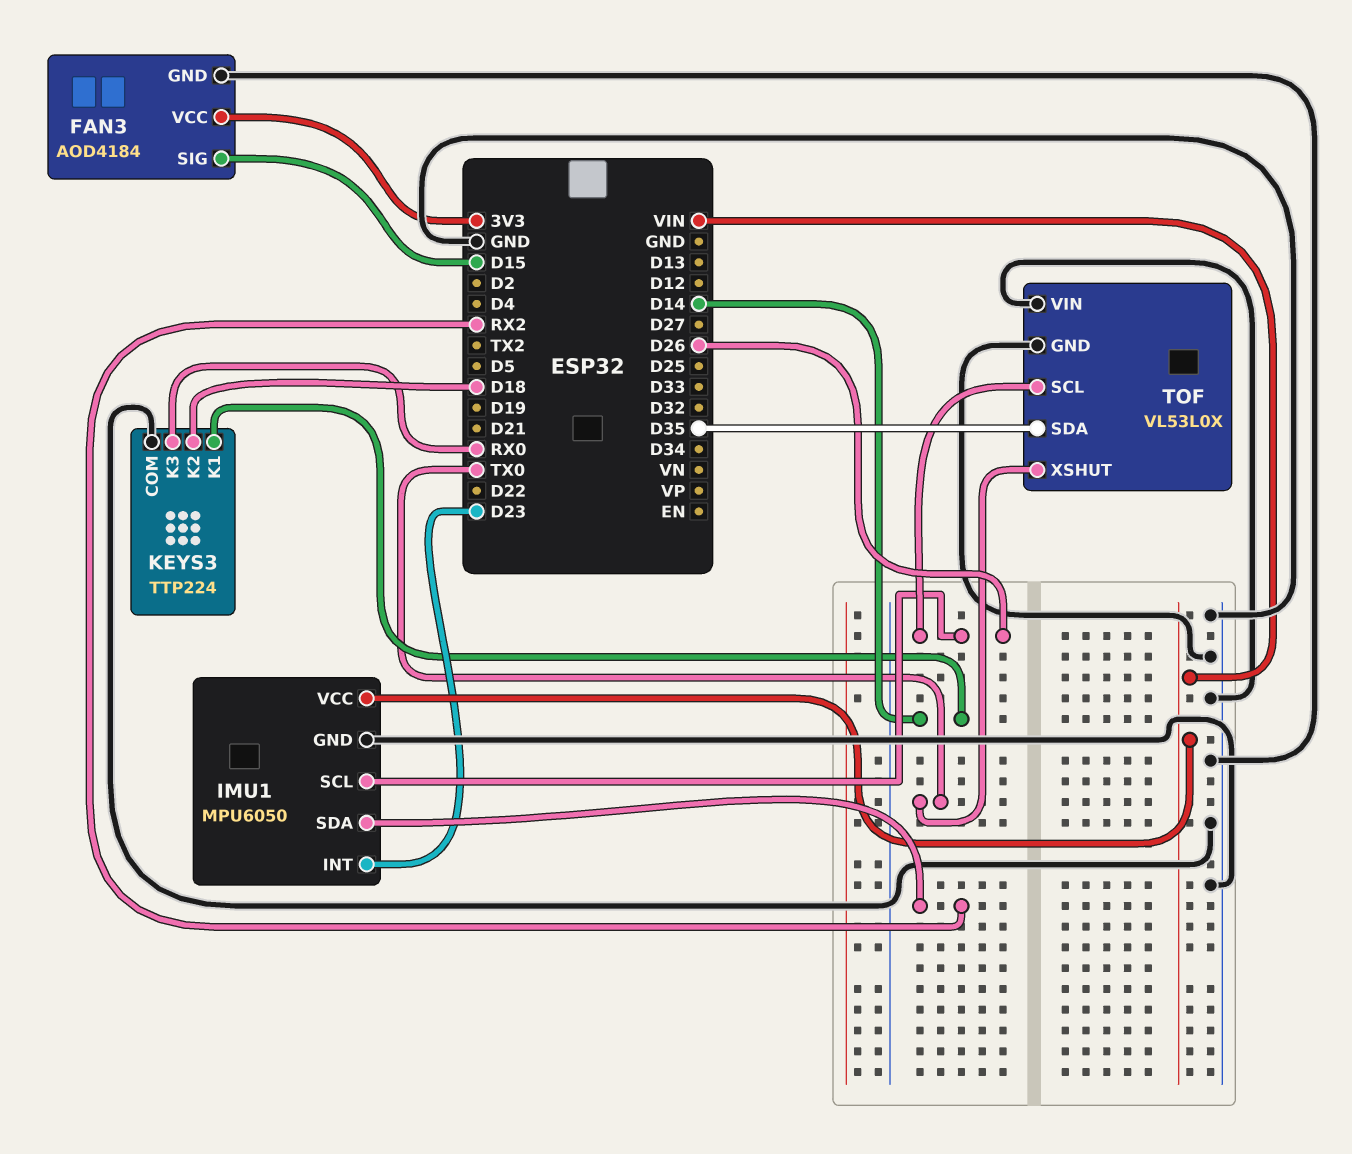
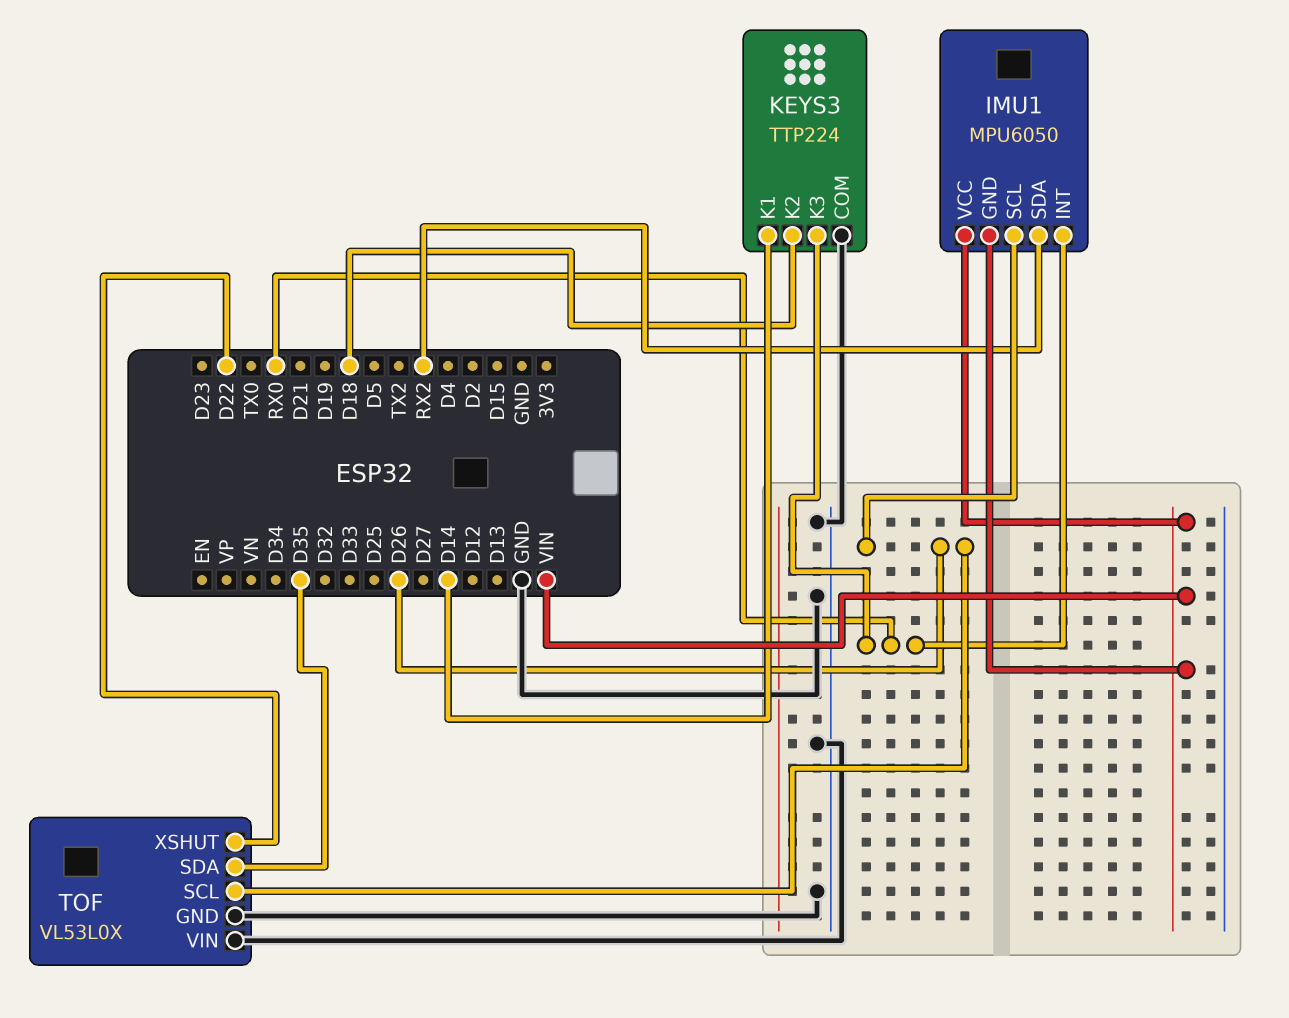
FAN3: AOD4184 -> none
FAN3 pin GND: GND -> none
FAN3 pin SIG: D15 -> none
FAN3 pin VCC: 3V3 -> none
IMU1 pin GND: GND -> VIN
IMU1 pin INT: D23 -> RX0
TOF pin XSHUT: TX0 -> D22

